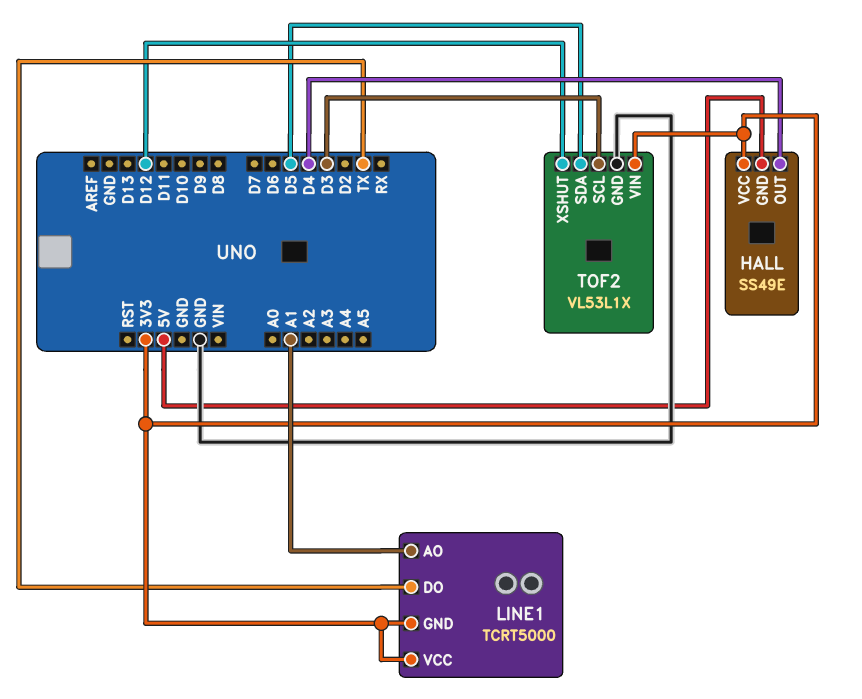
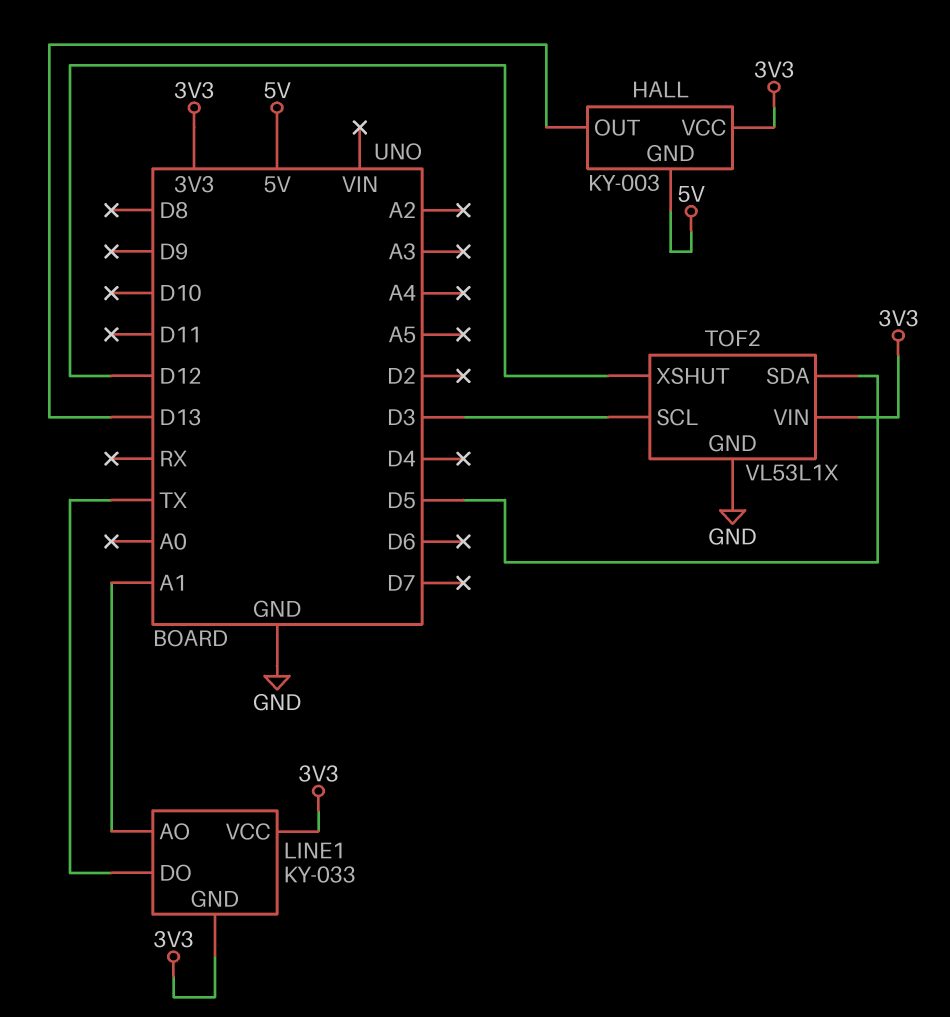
HALL: SS49E -> KY-003
HALL pin OUT: D4 -> D13
LINE1: TCRT5000 -> KY-033

